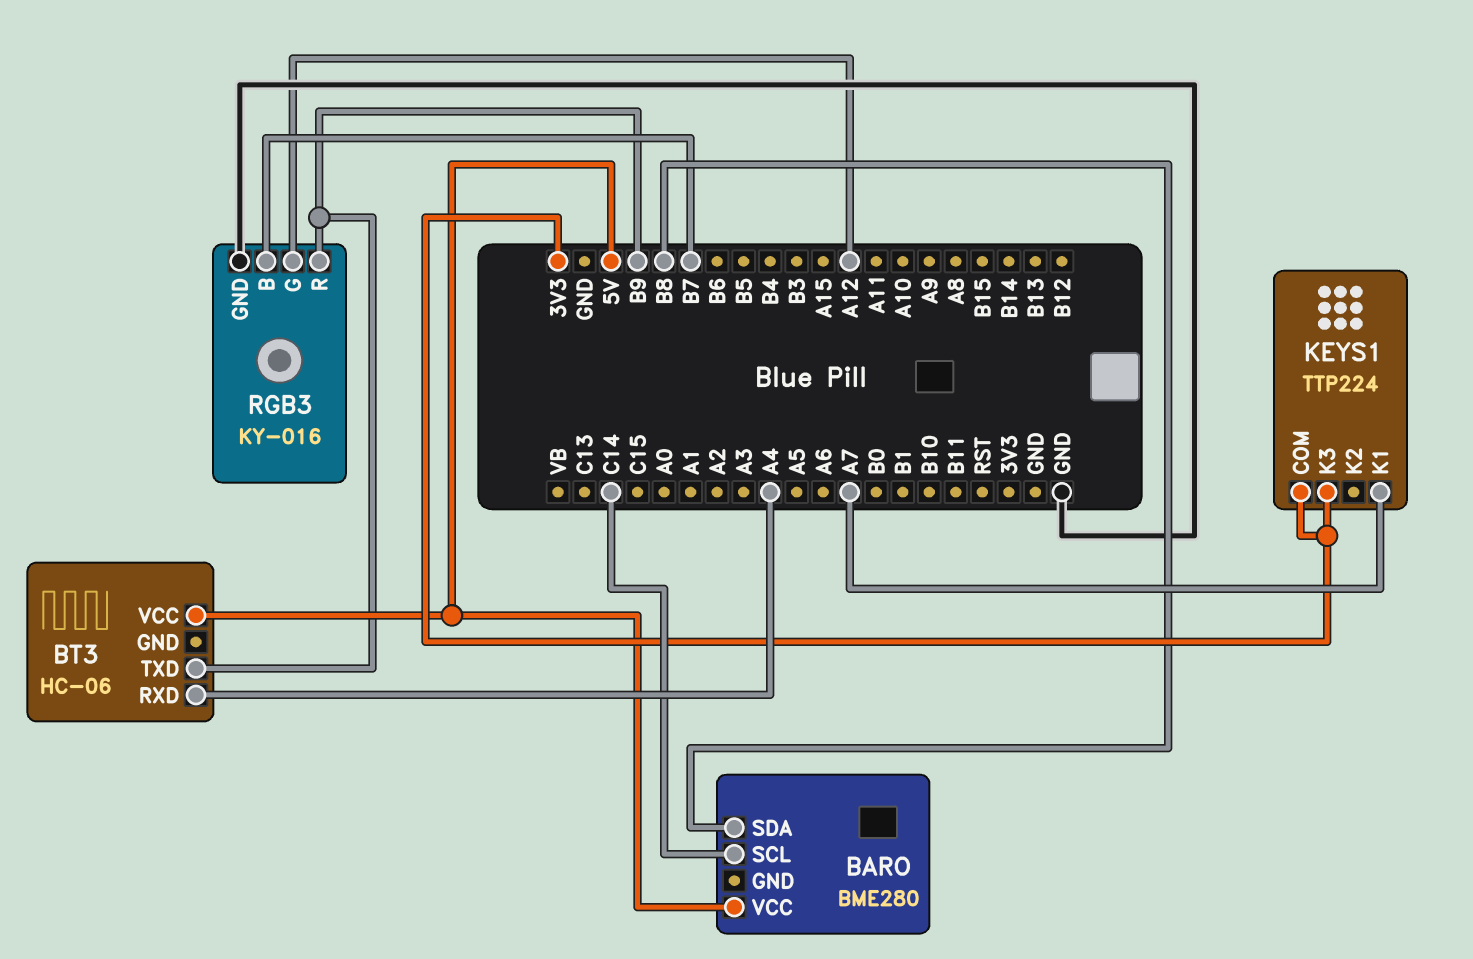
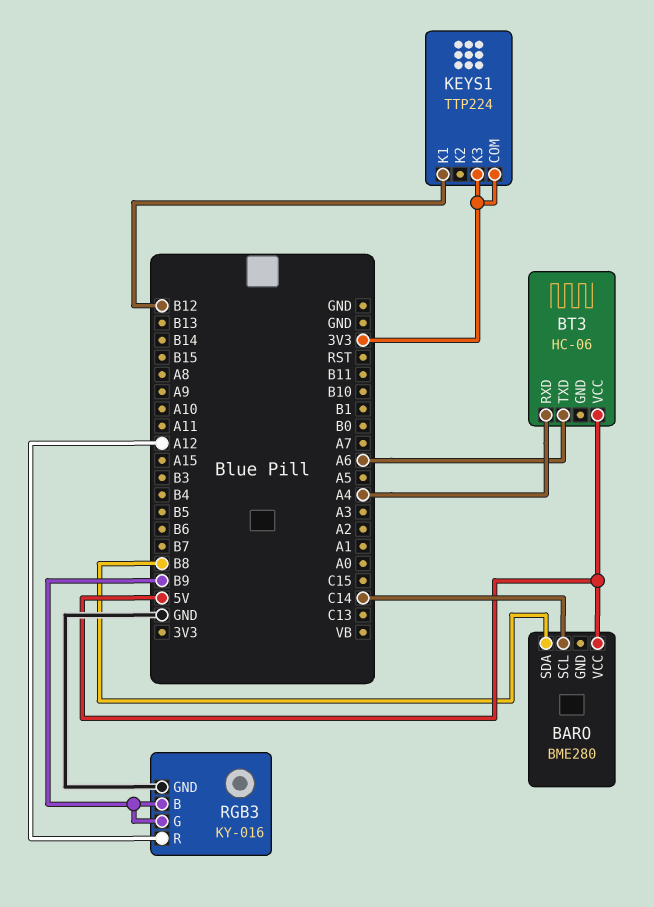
BT3 pin TXD: B9 -> A6
KEYS1 pin K1: A7 -> B12
RGB3 pin B: B7 -> B9
RGB3 pin G: A12 -> B9
RGB3 pin R: B9 -> A12

